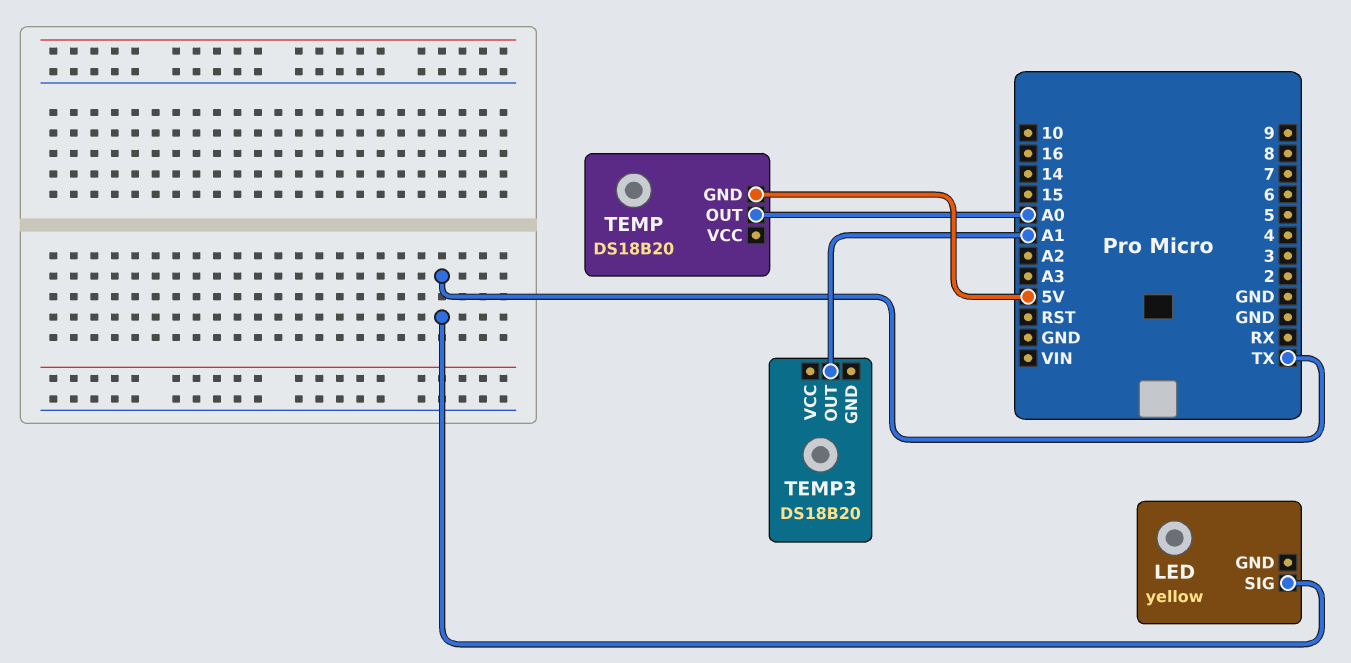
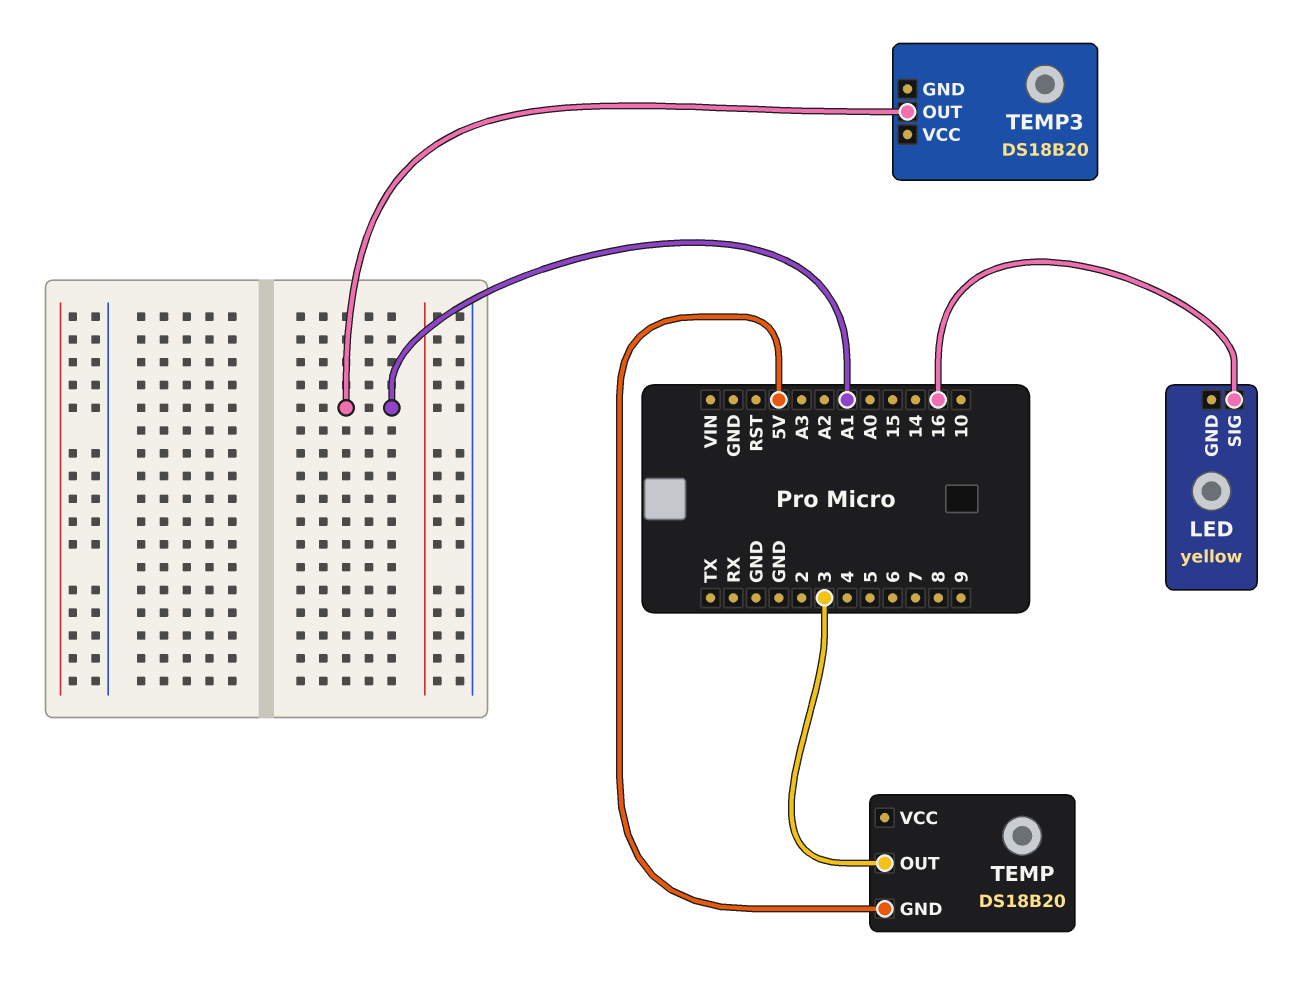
LED pin SIG: TX -> 16
TEMP pin OUT: A0 -> 3

